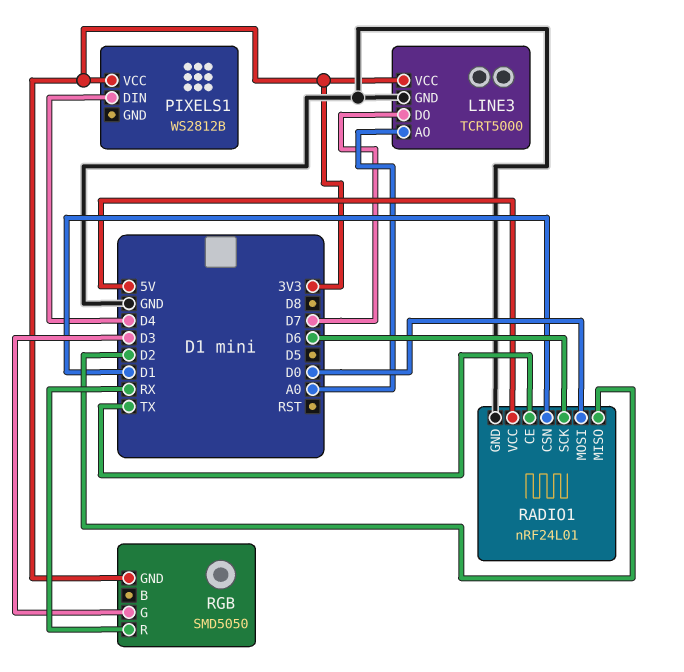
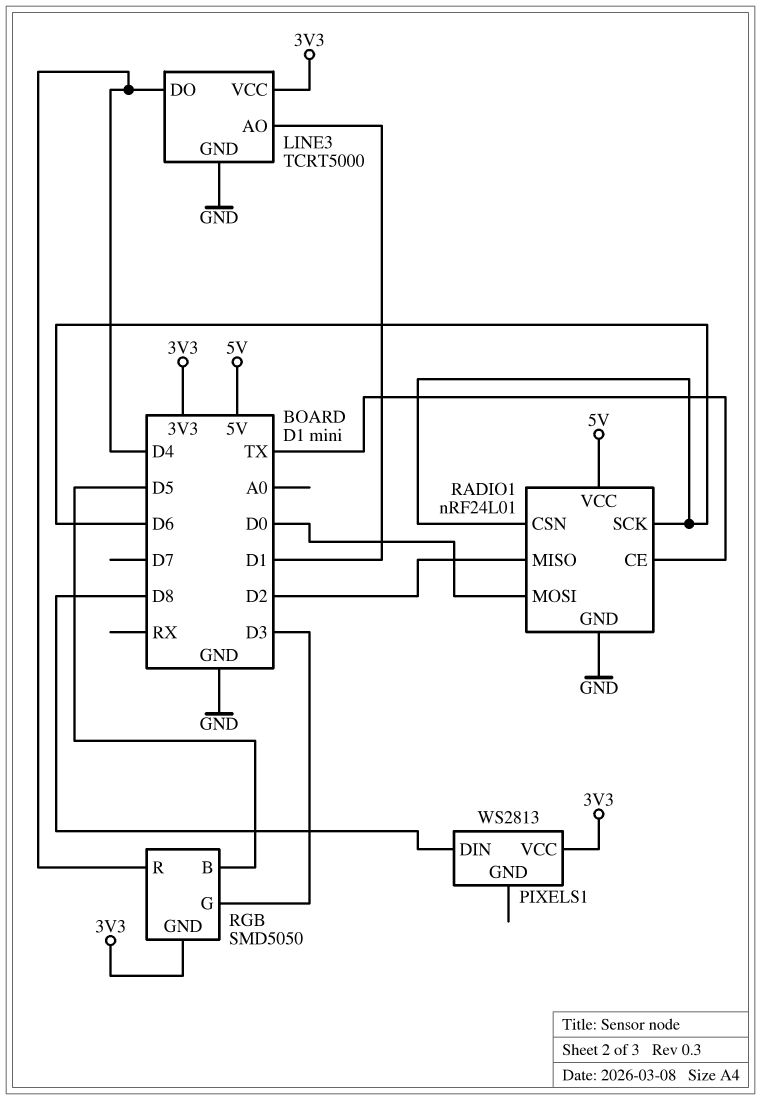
LINE3 pin AO: A0 -> D1
LINE3 pin DO: D7 -> D4
PIXELS1: WS2812B -> WS2813
PIXELS1 pin DIN: D4 -> D8
RADIO1 pin CSN: D1 -> D6
RGB pin B: none -> D5
RGB pin R: RX -> D4

